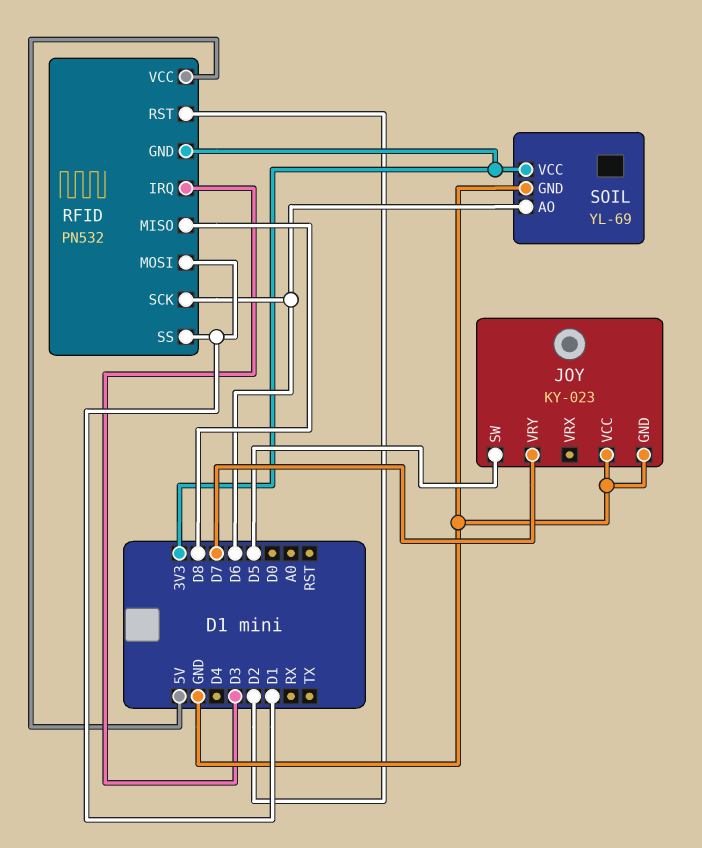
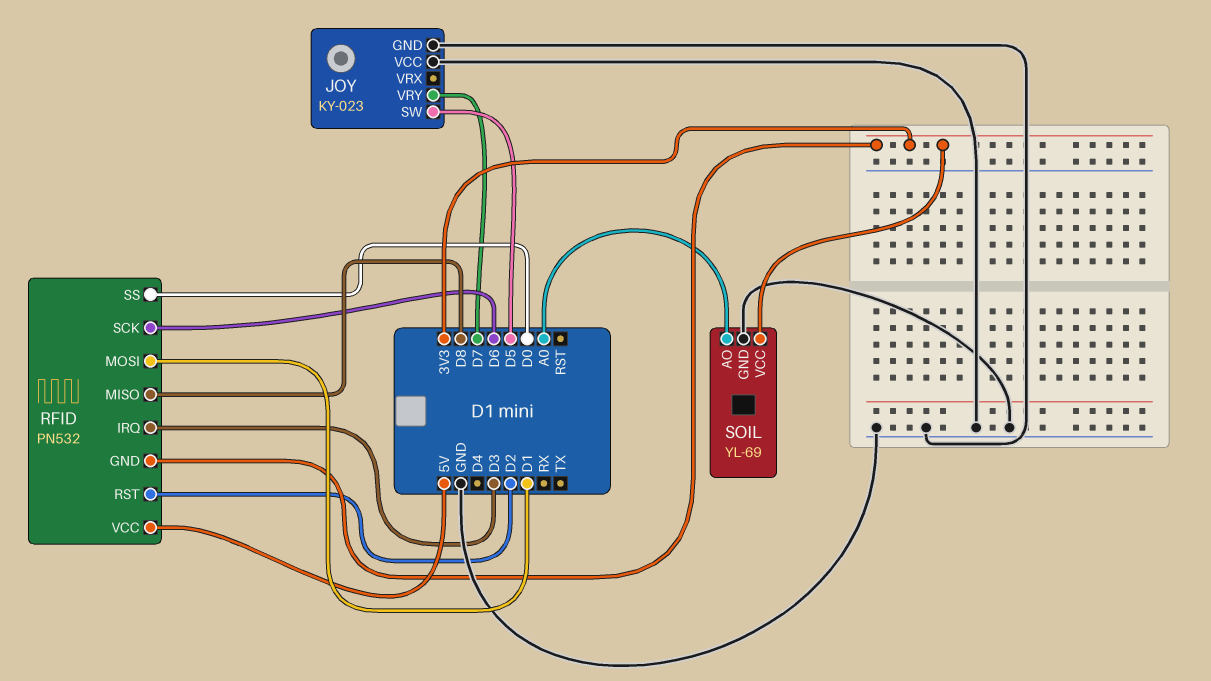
RFID pin SS: D1 -> D0
SOIL pin AO: D6 -> A0

